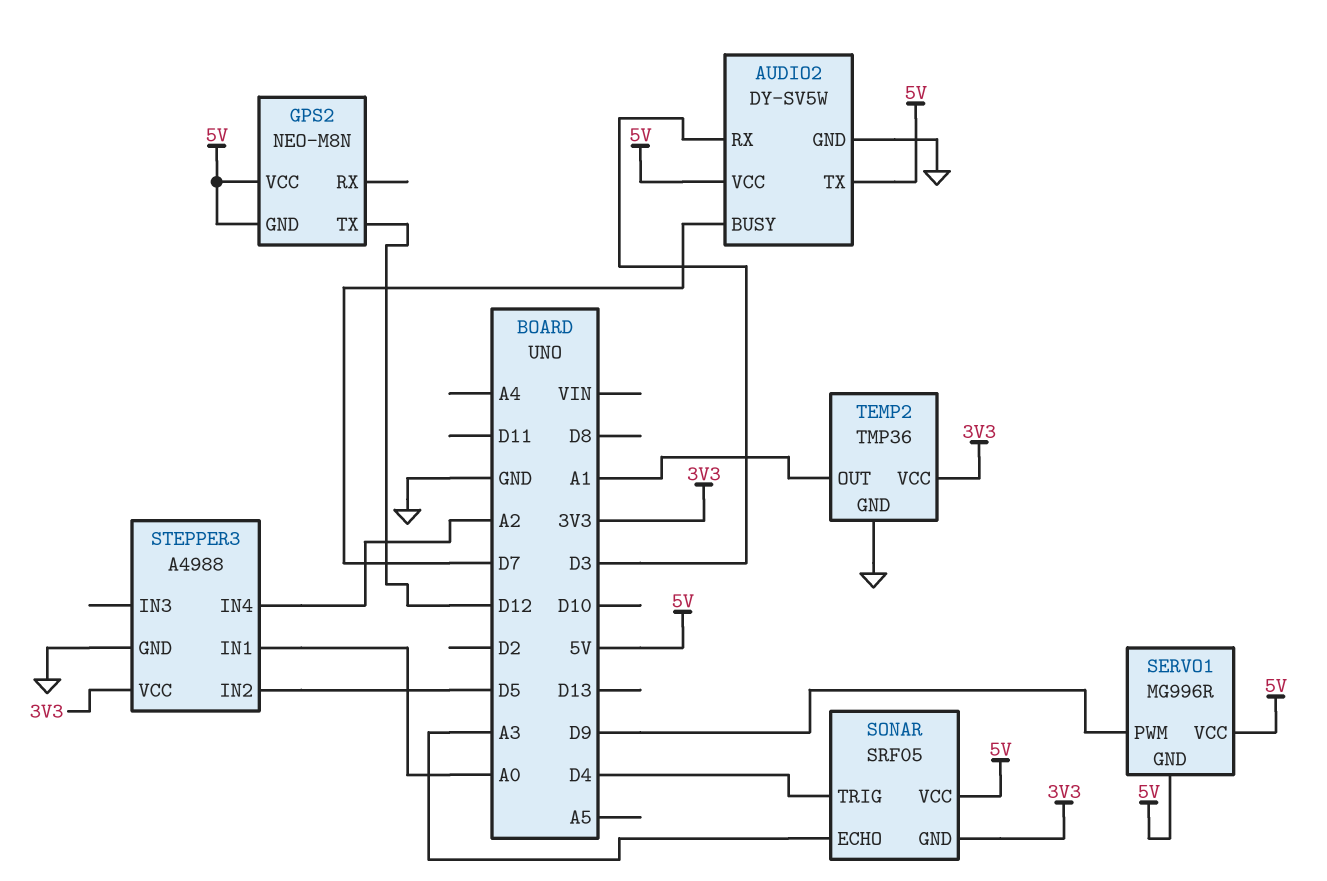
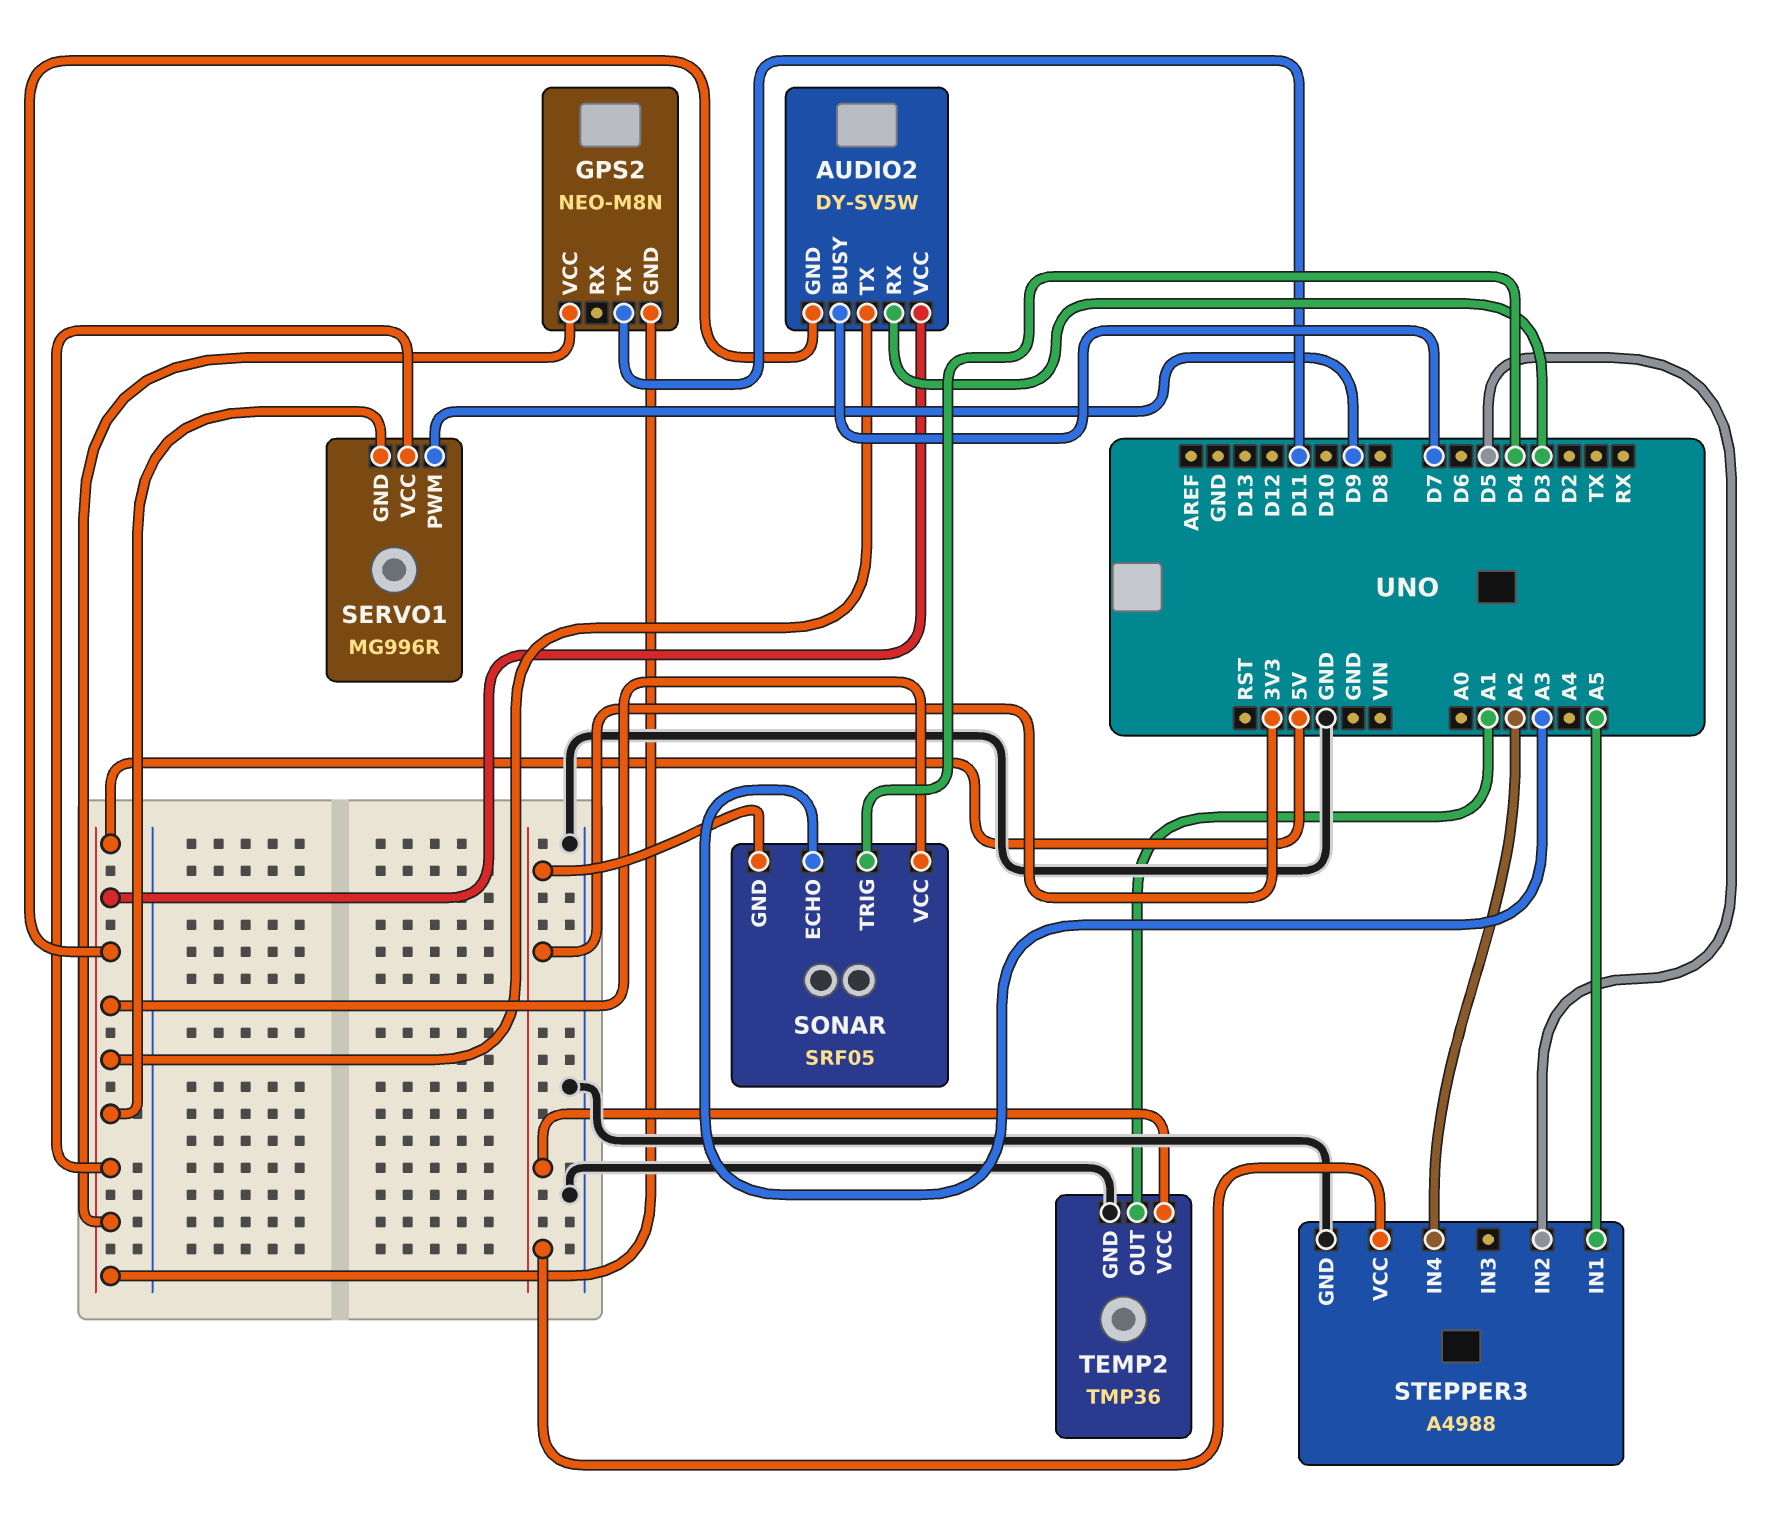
AUDIO2 pin GND: GND -> 5V
GPS2 pin TX: D12 -> D11
STEPPER3 pin IN1: A0 -> A5

